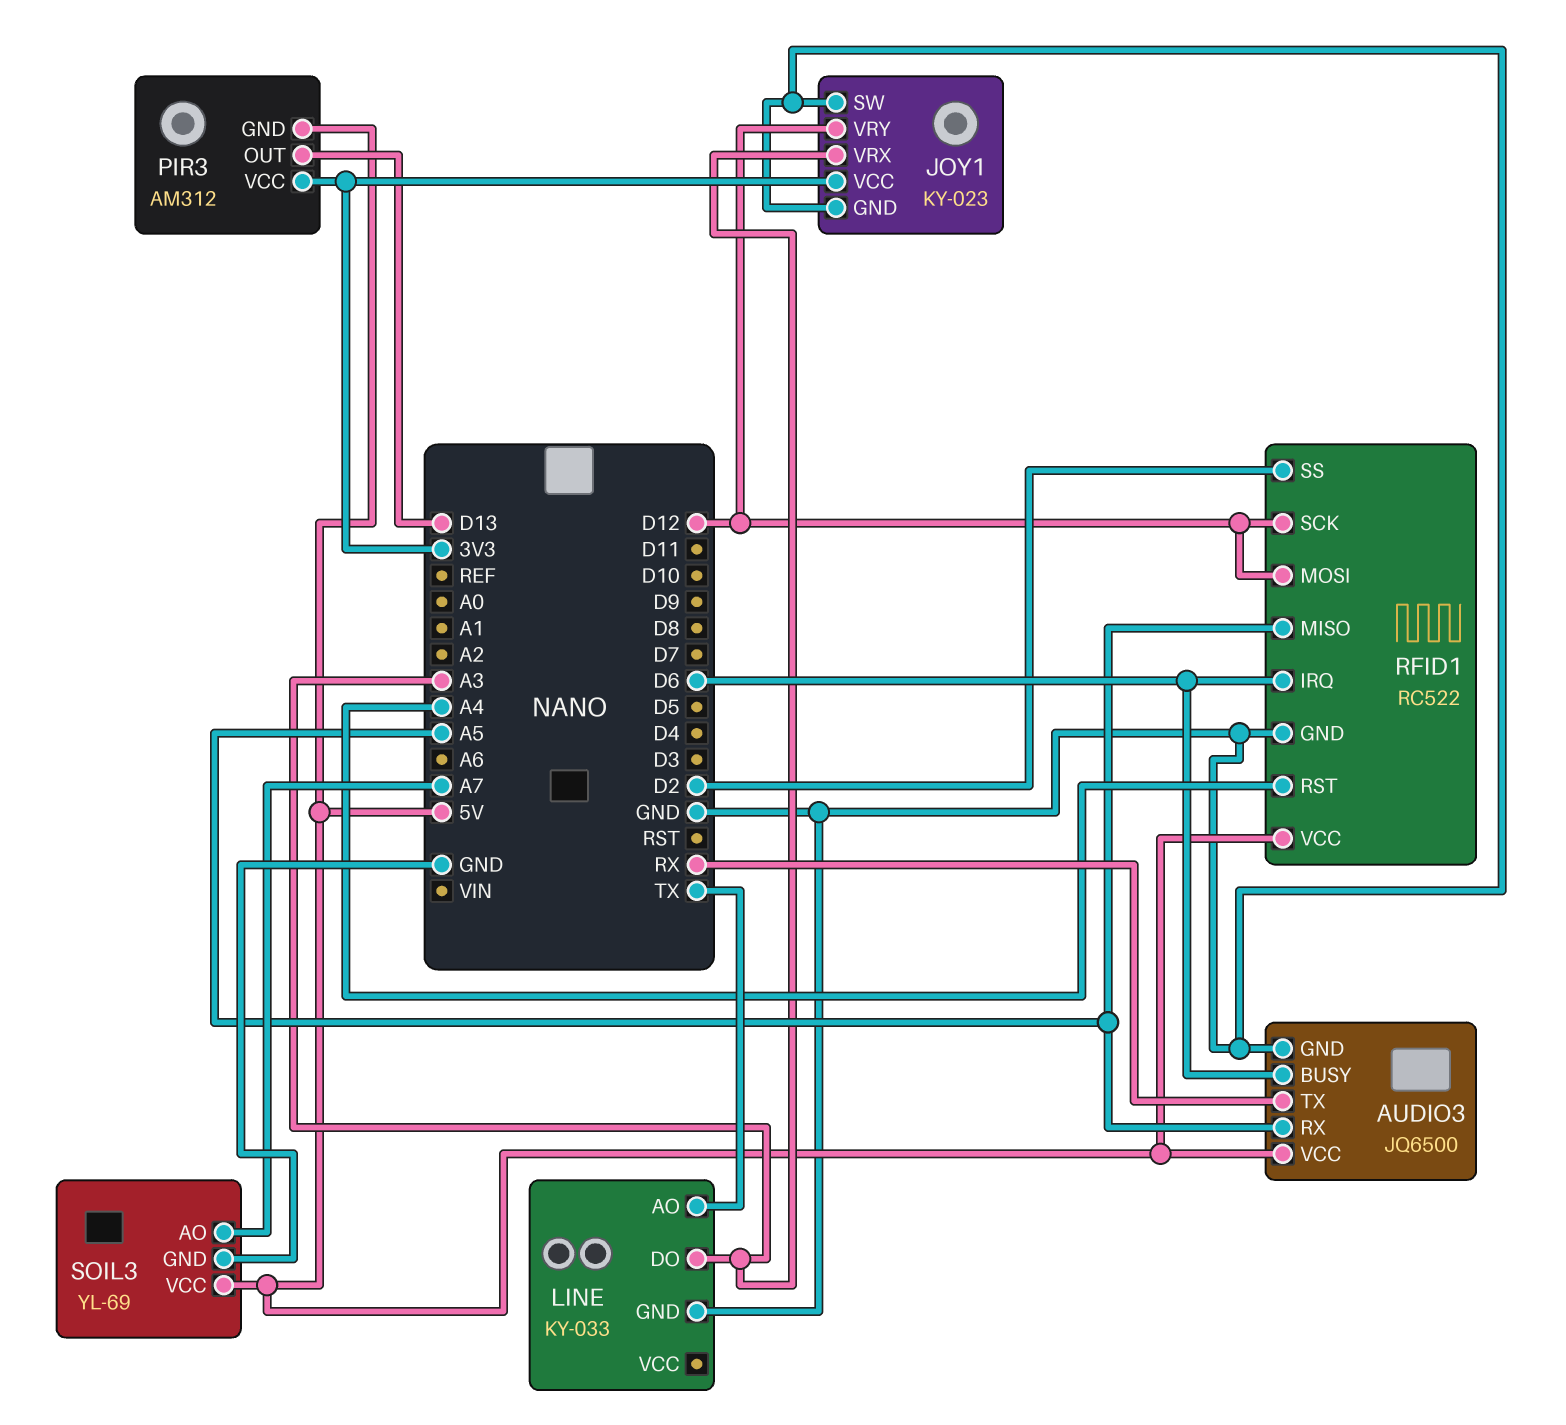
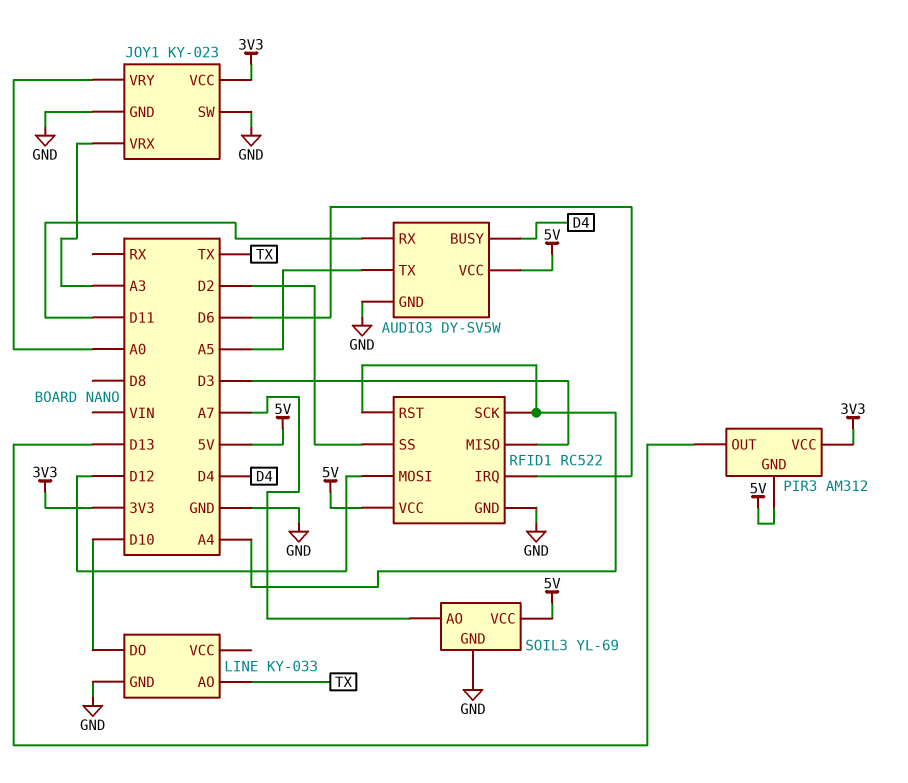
AUDIO3: JQ6500 -> DY-SV5W
AUDIO3 pin BUSY: D6 -> D4
AUDIO3 pin RX: A5 -> D11
AUDIO3 pin TX: RX -> A5
JOY1 pin VRY: D12 -> A0
LINE pin DO: A3 -> D10
RFID1 pin MISO: A5 -> D3
RFID1 pin SCK: D12 -> A4

